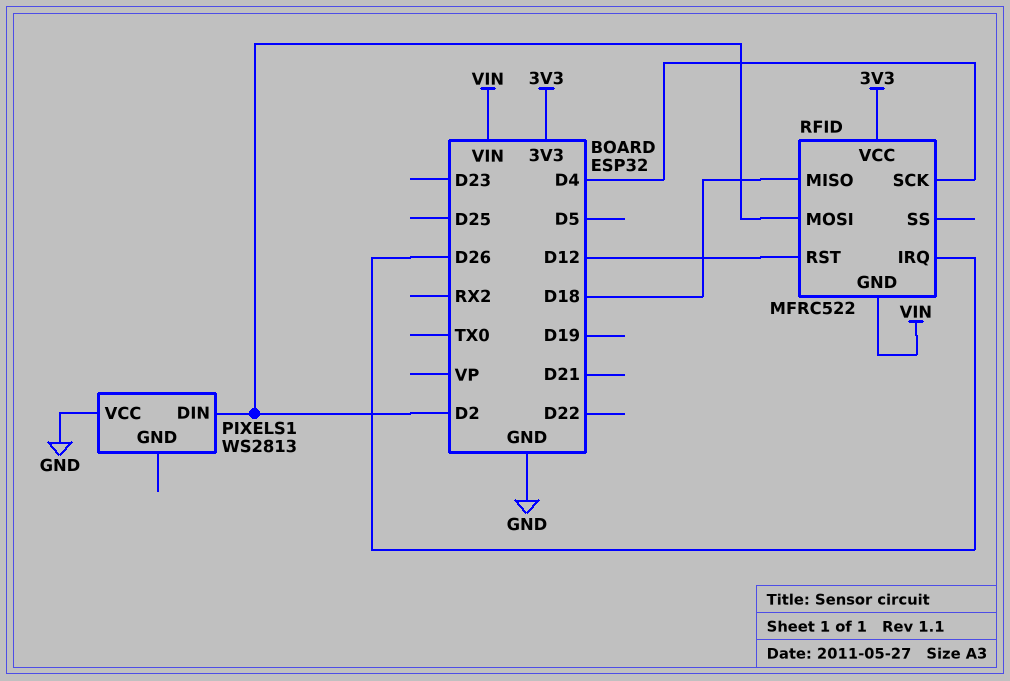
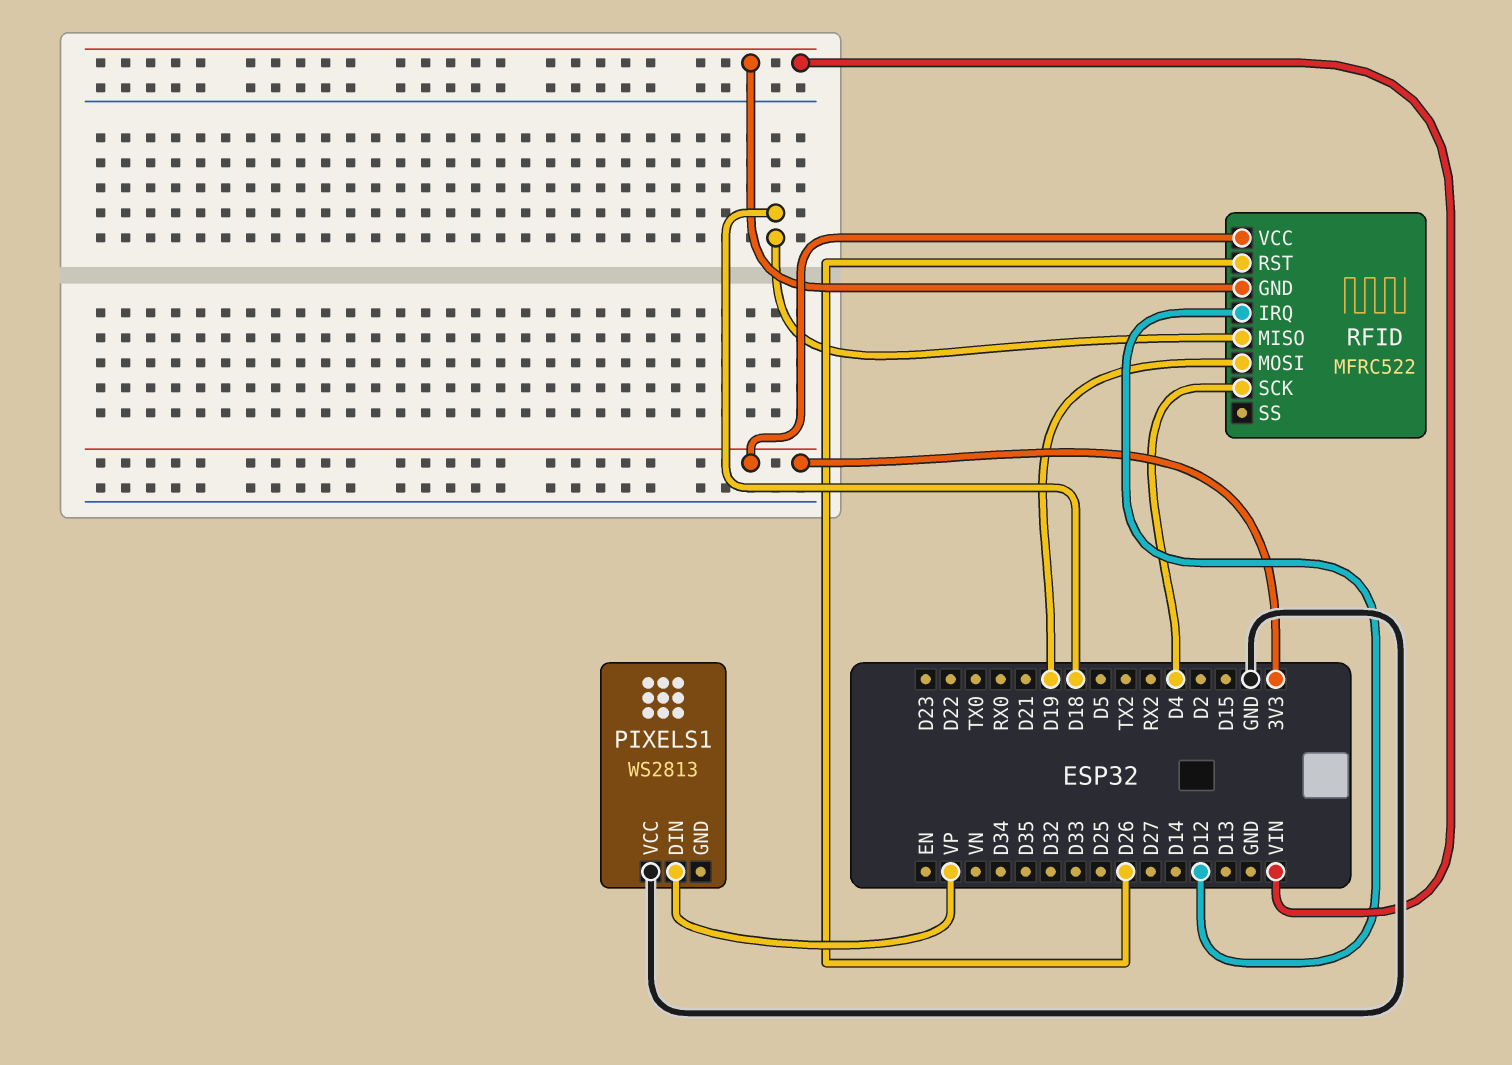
PIXELS1 pin DIN: D2 -> VP
RFID pin IRQ: D26 -> D12
RFID pin MOSI: D2 -> D19
RFID pin RST: D12 -> D26

